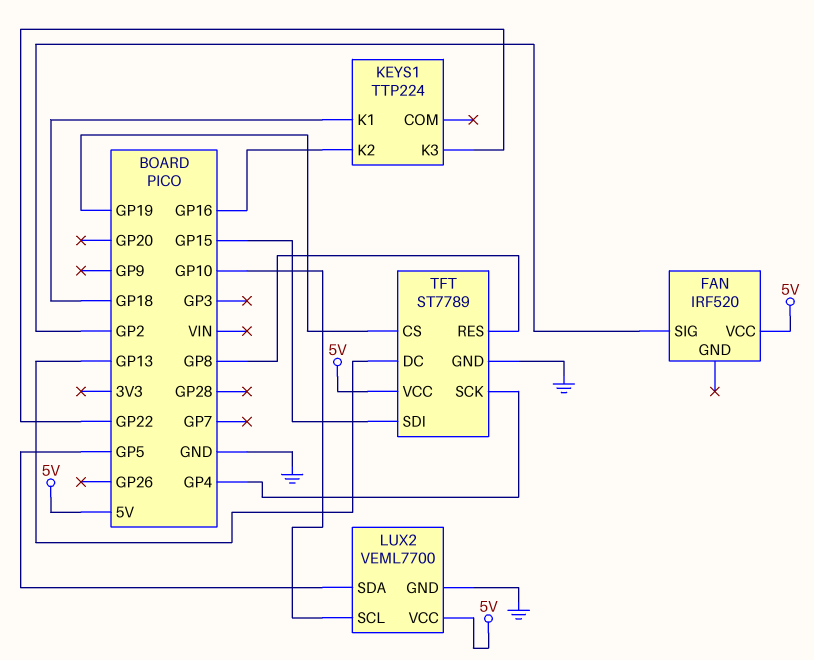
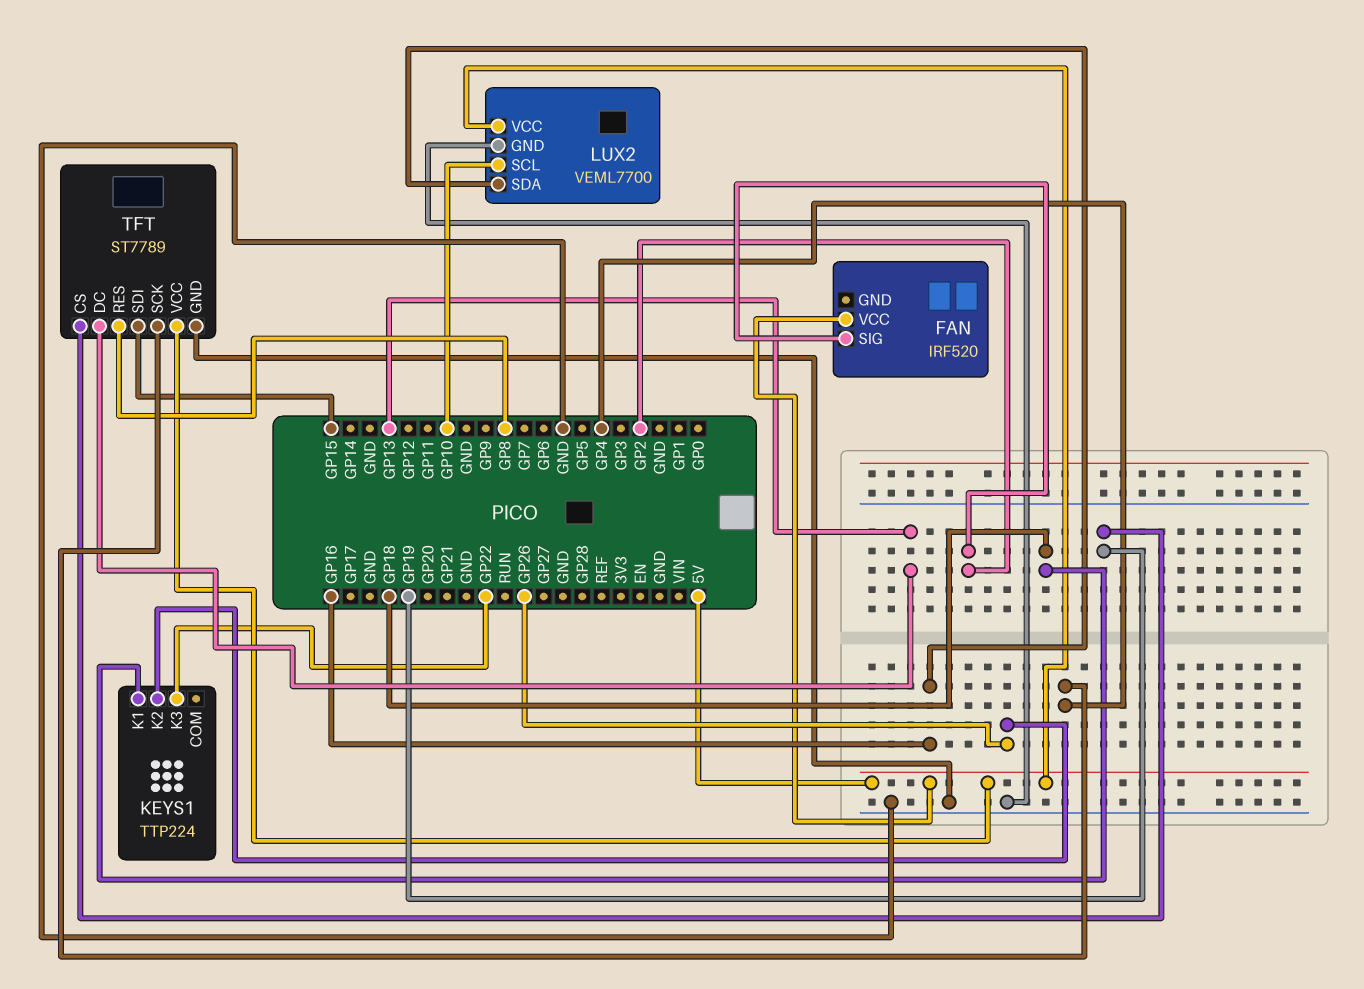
KEYS1 pin K2: GP16 -> GP26
LUX2 pin SDA: GP5 -> GP16

